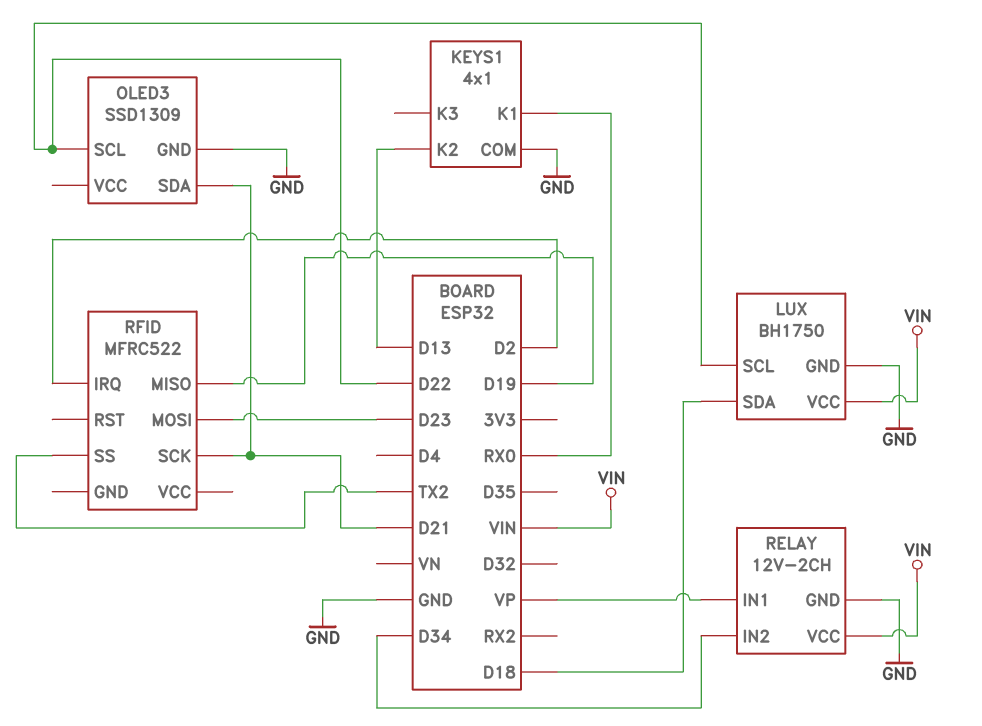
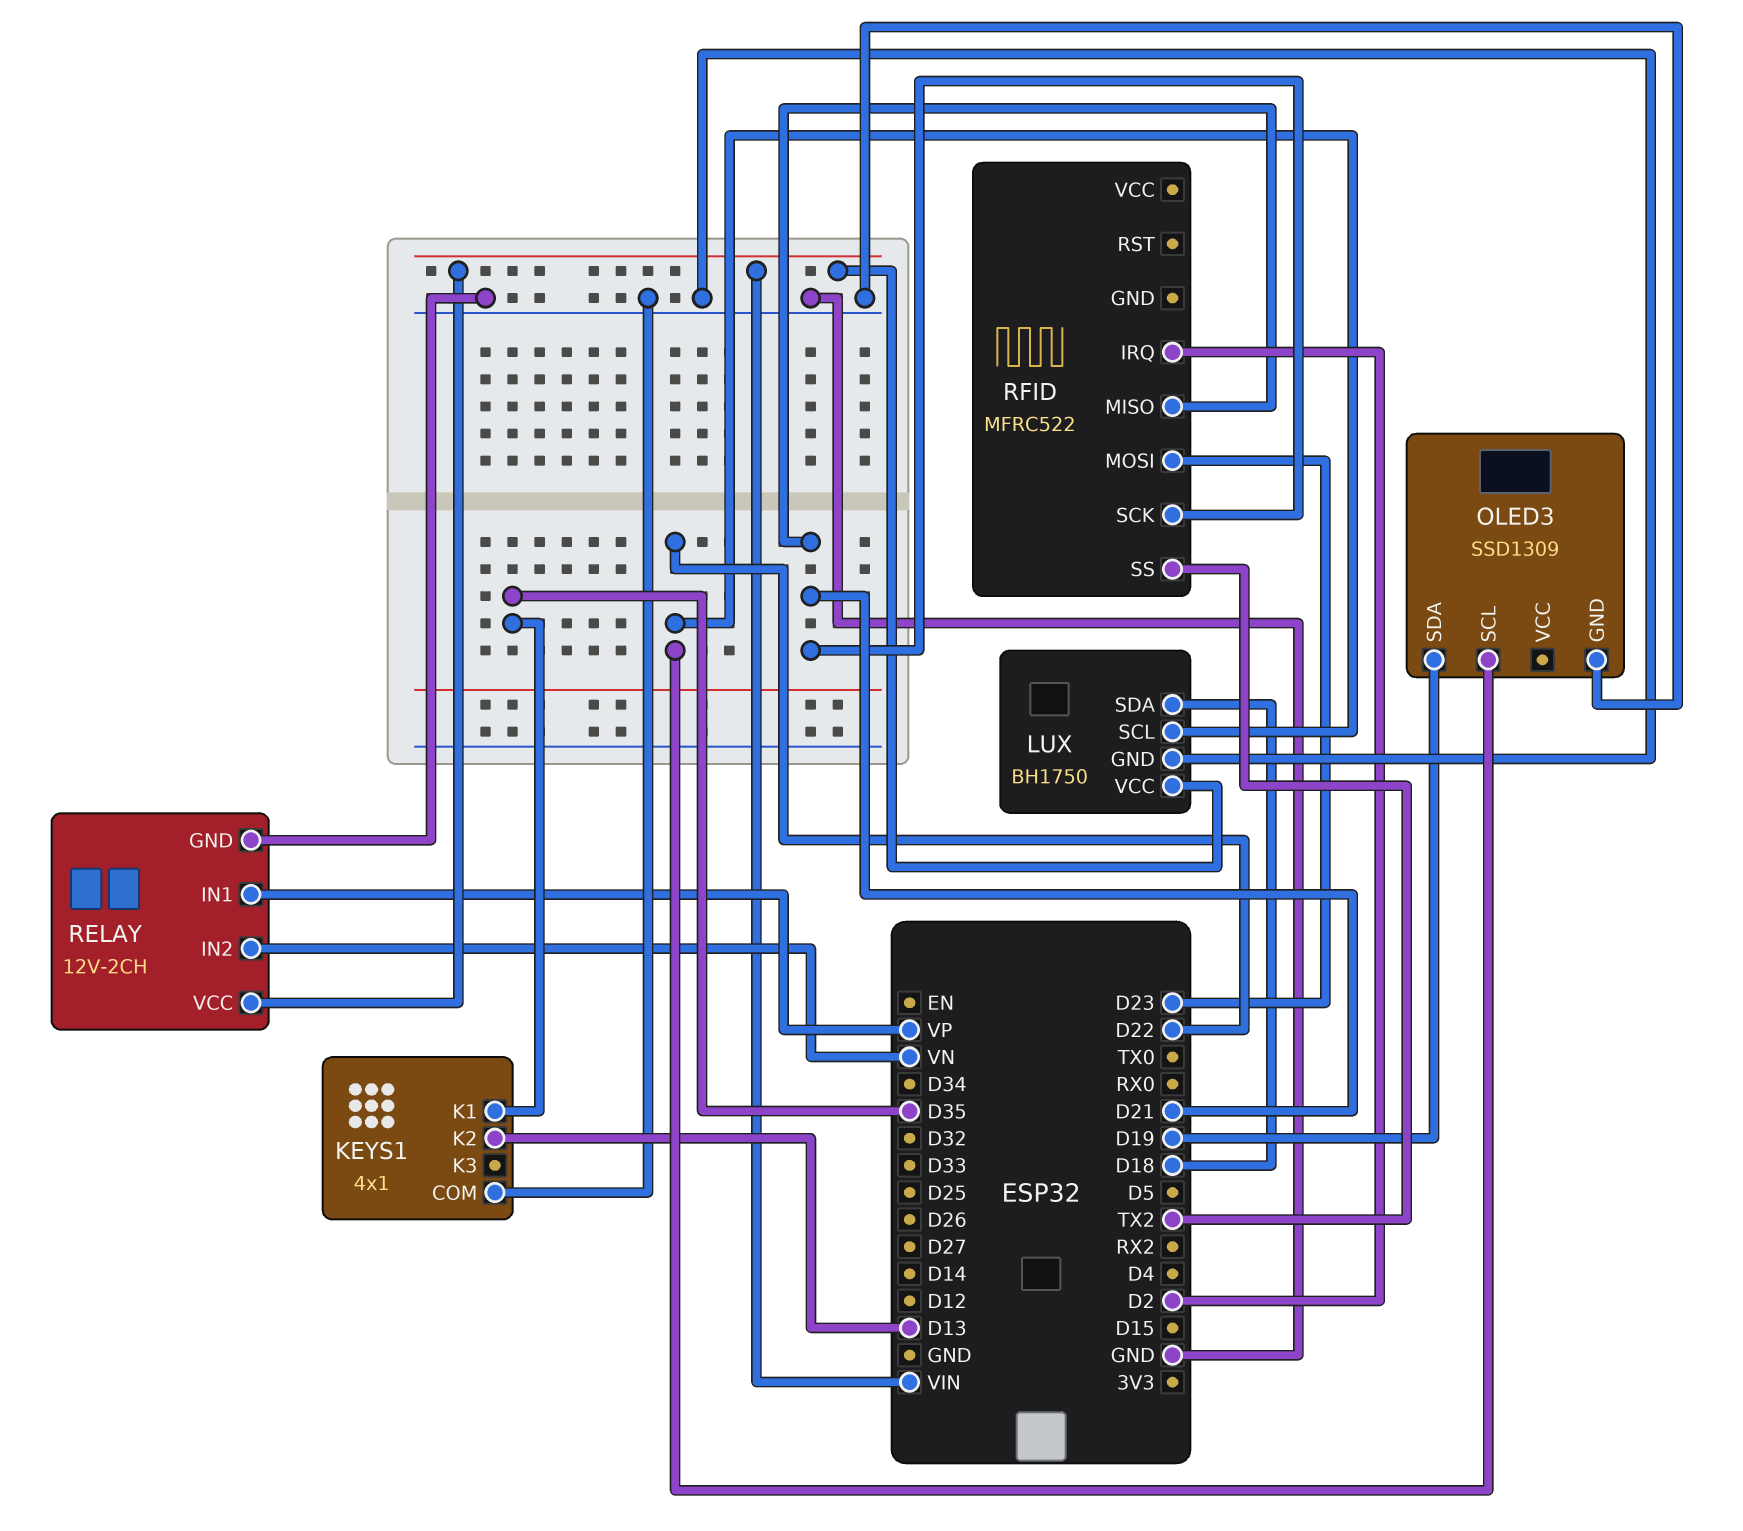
KEYS1 pin K1: RX0 -> D35
OLED3 pin SDA: D21 -> D19
RELAY pin IN2: D34 -> VN
RFID pin MISO: D19 -> D21

